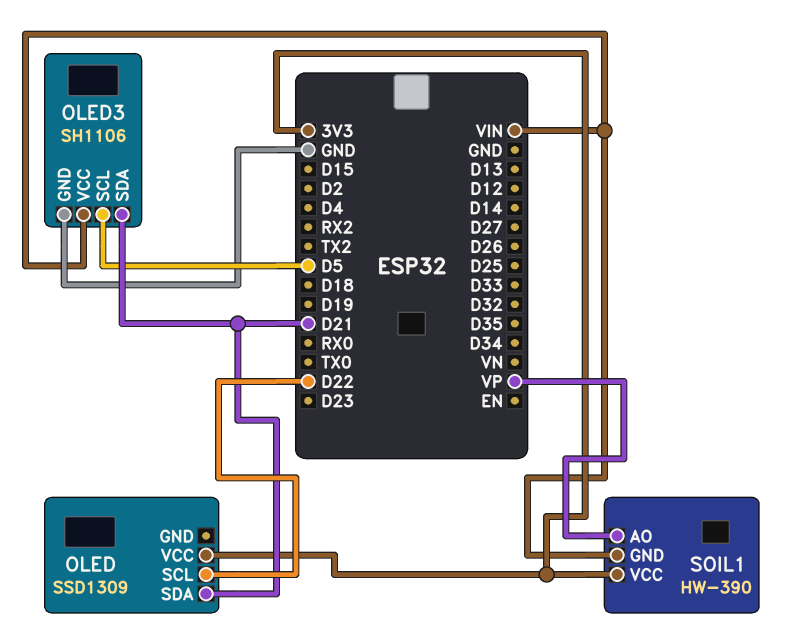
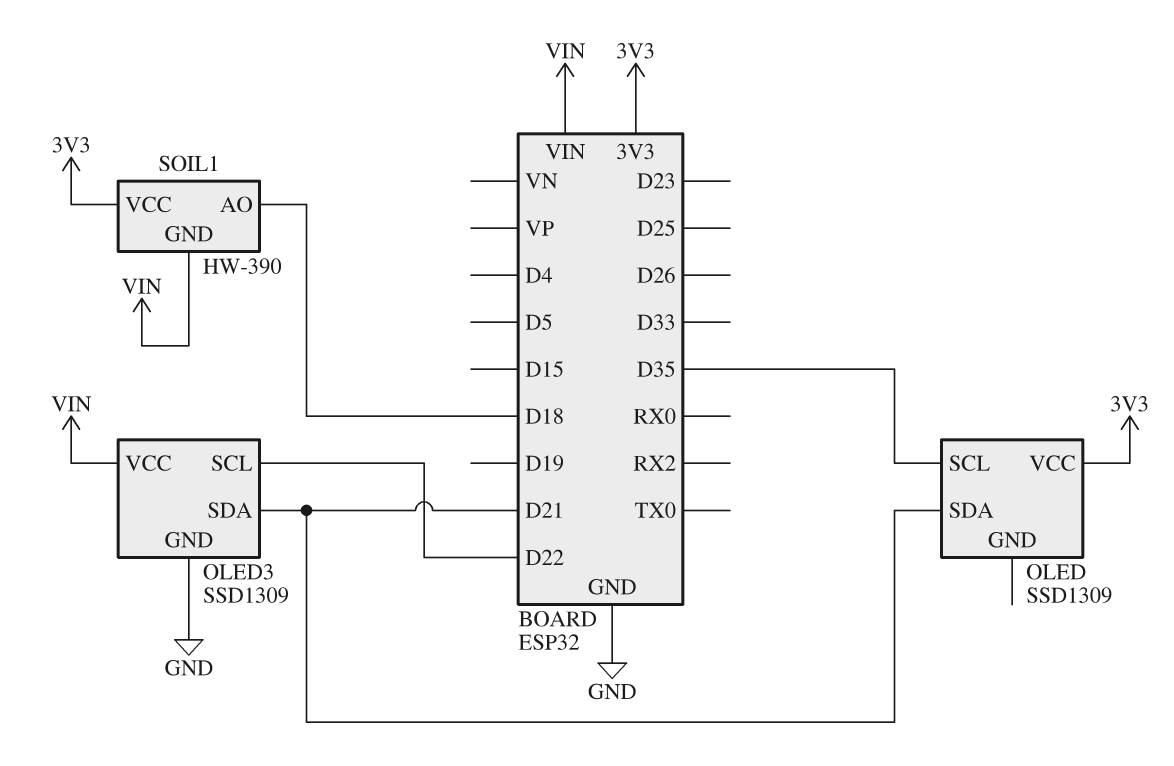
OLED pin SCL: D22 -> D35
OLED3: SH1106 -> SSD1309
OLED3 pin SCL: D5 -> D22
SOIL1 pin AO: VP -> D18

